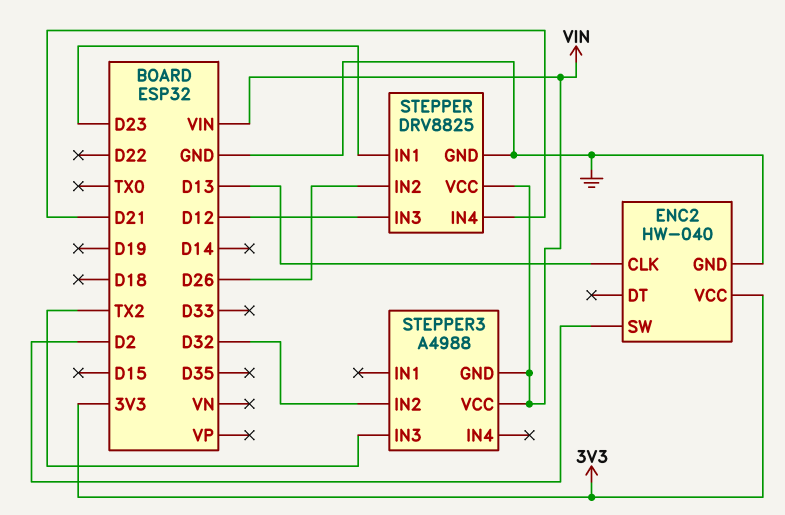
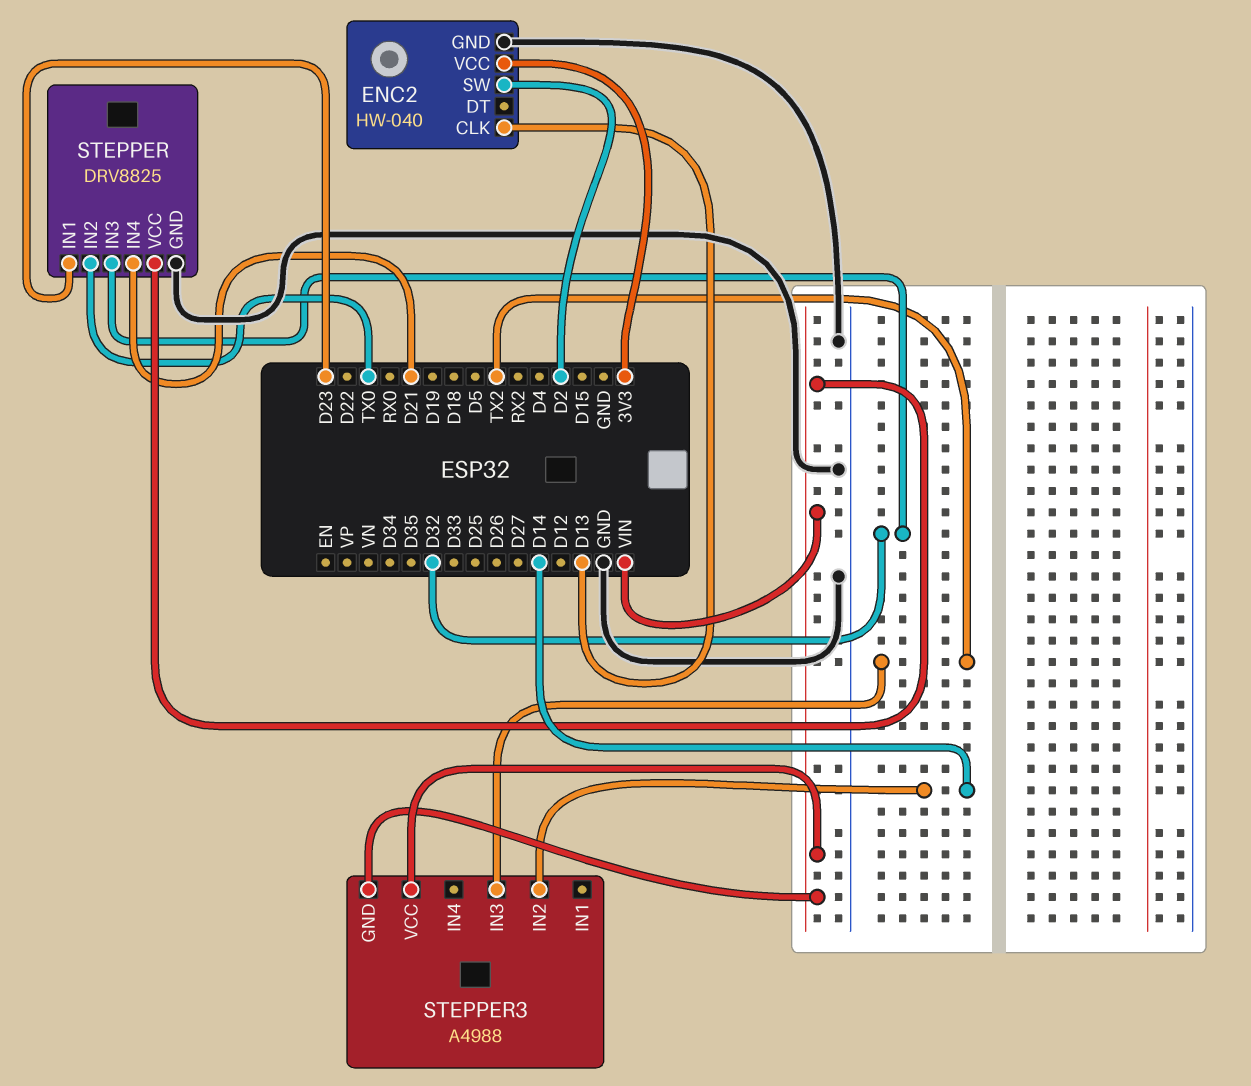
STEPPER pin IN2: D26 -> TX0
STEPPER pin IN3: D12 -> D32
STEPPER3 pin IN2: D32 -> D14

